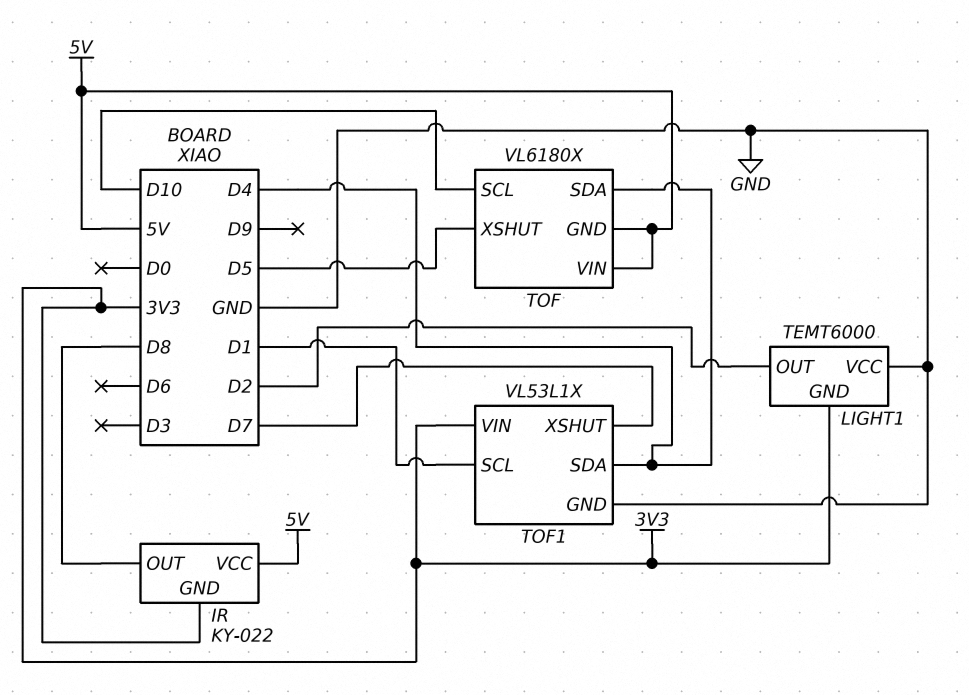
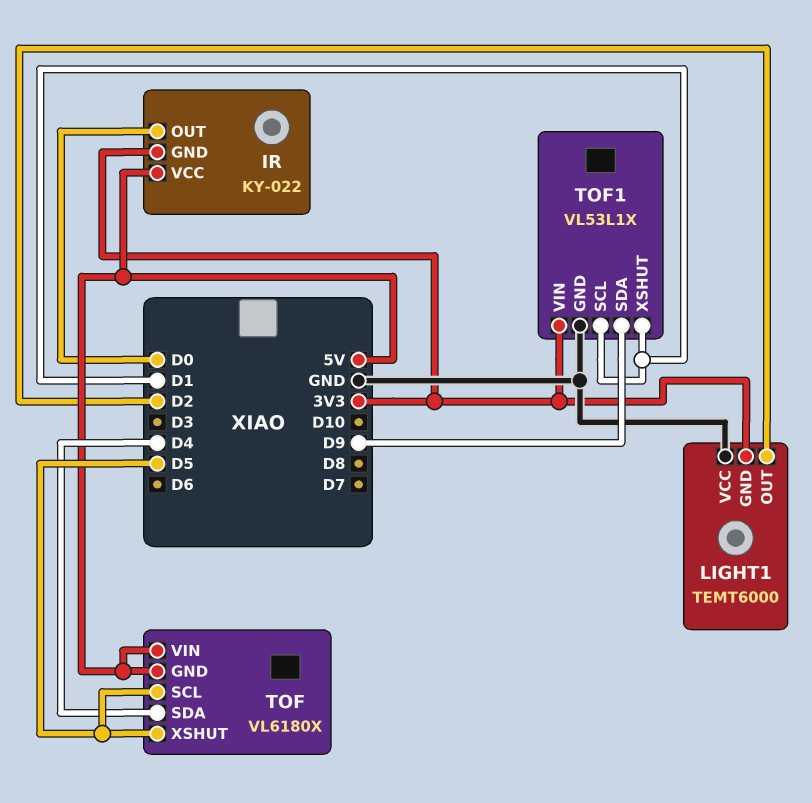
IR pin OUT: D8 -> D0
TOF pin SCL: D10 -> D5
TOF1 pin SDA: D4 -> D9
TOF1 pin XSHUT: D7 -> D1

